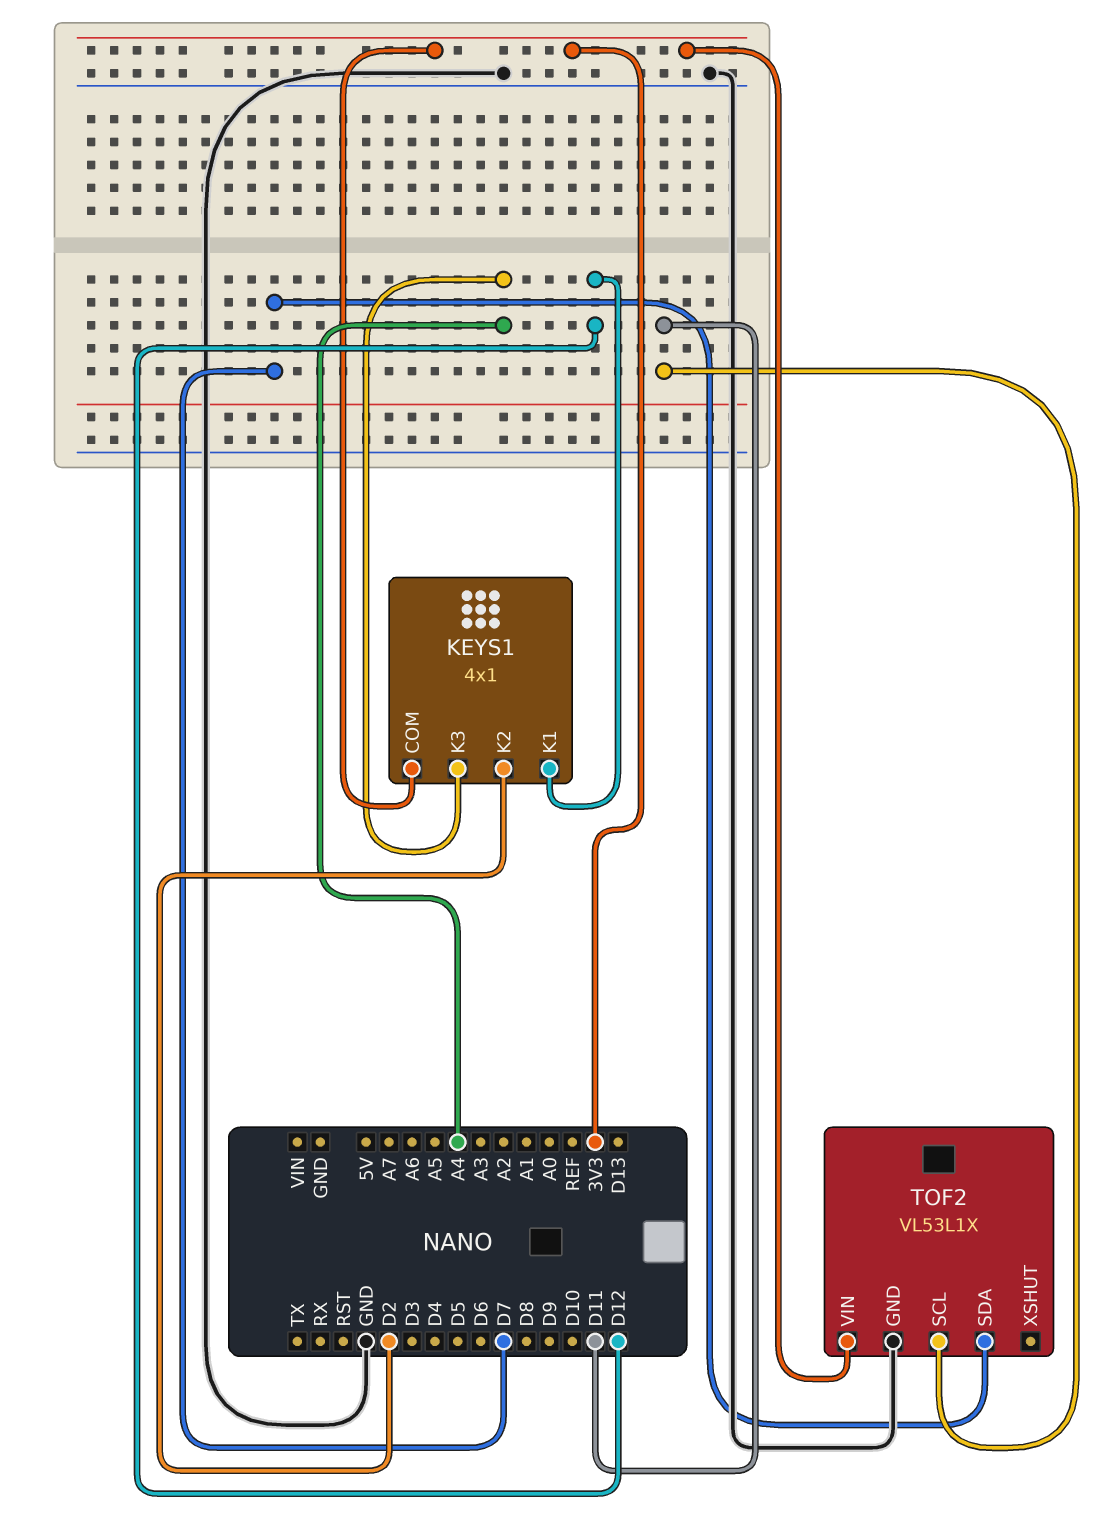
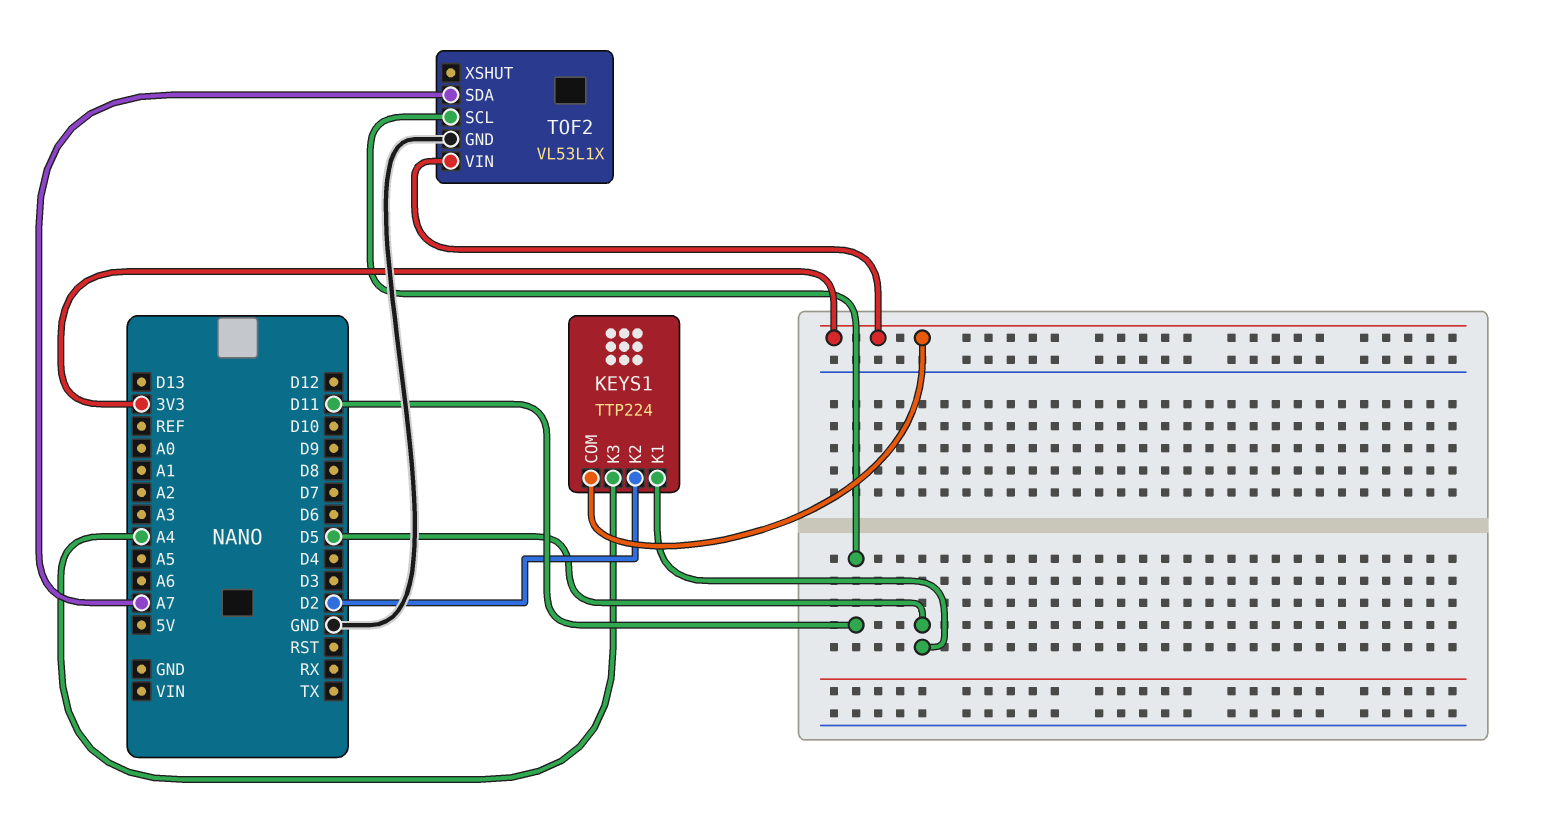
KEYS1: 4x1 -> TTP224
KEYS1 pin K1: D12 -> D5
TOF2 pin SDA: D7 -> A7

